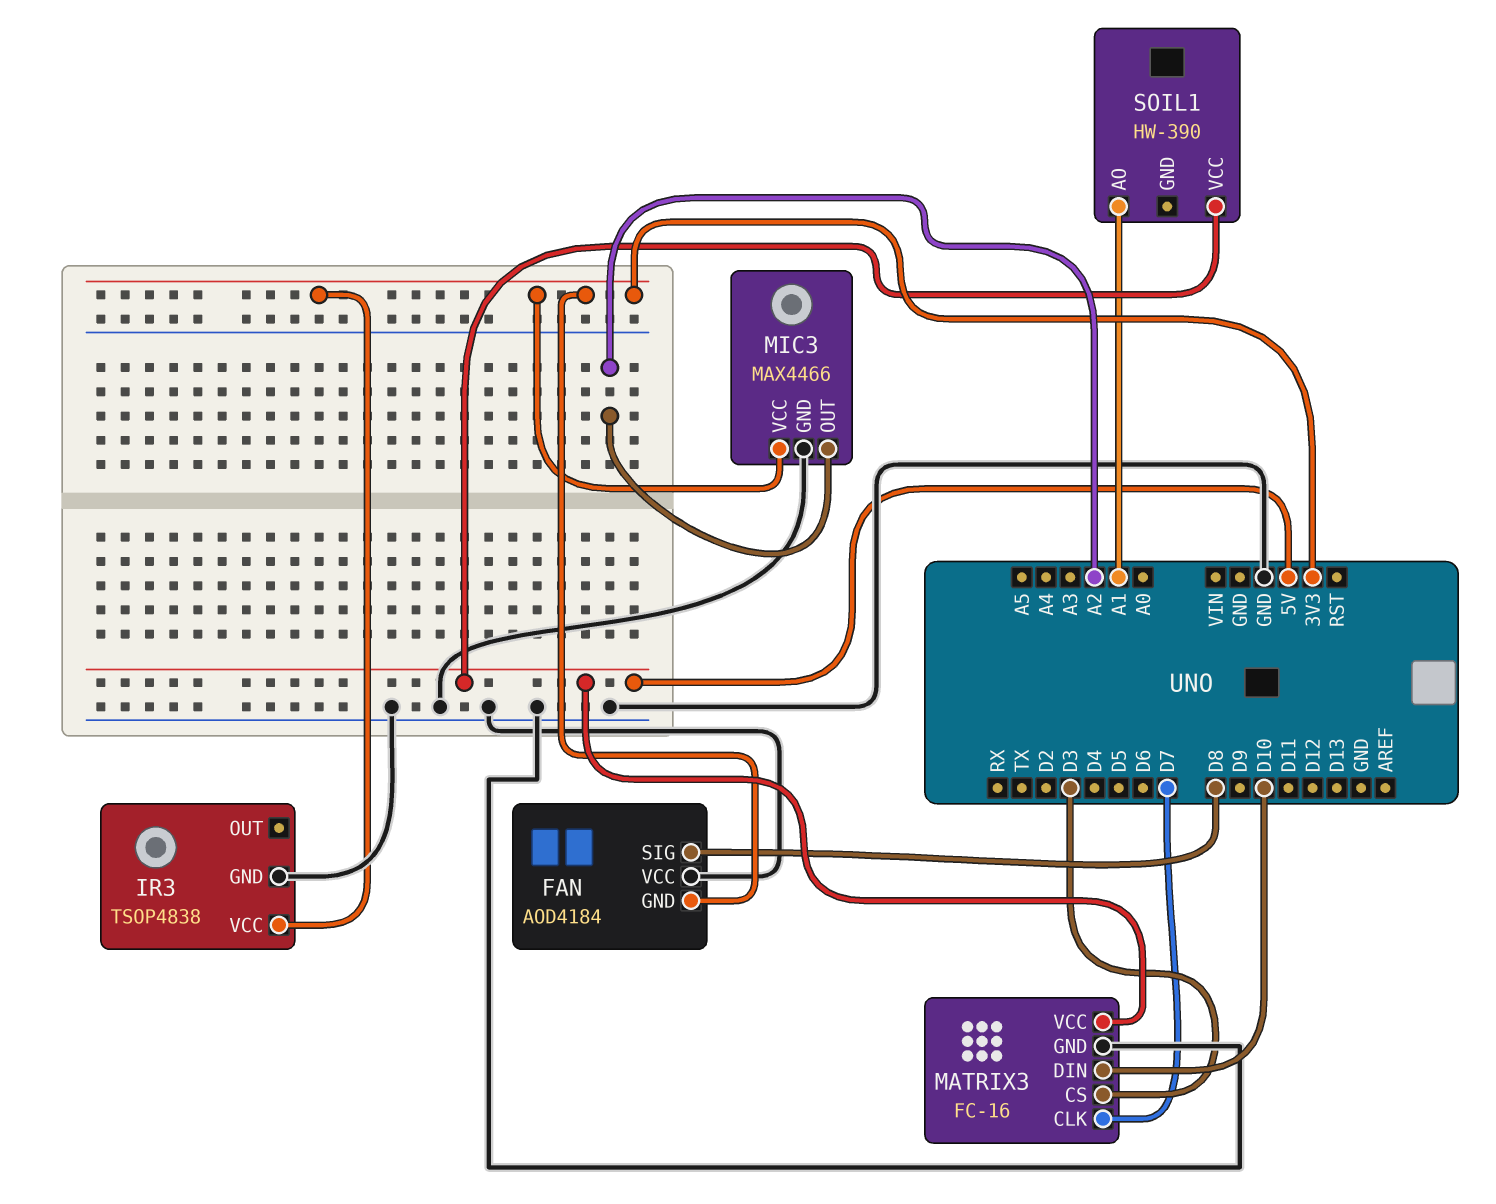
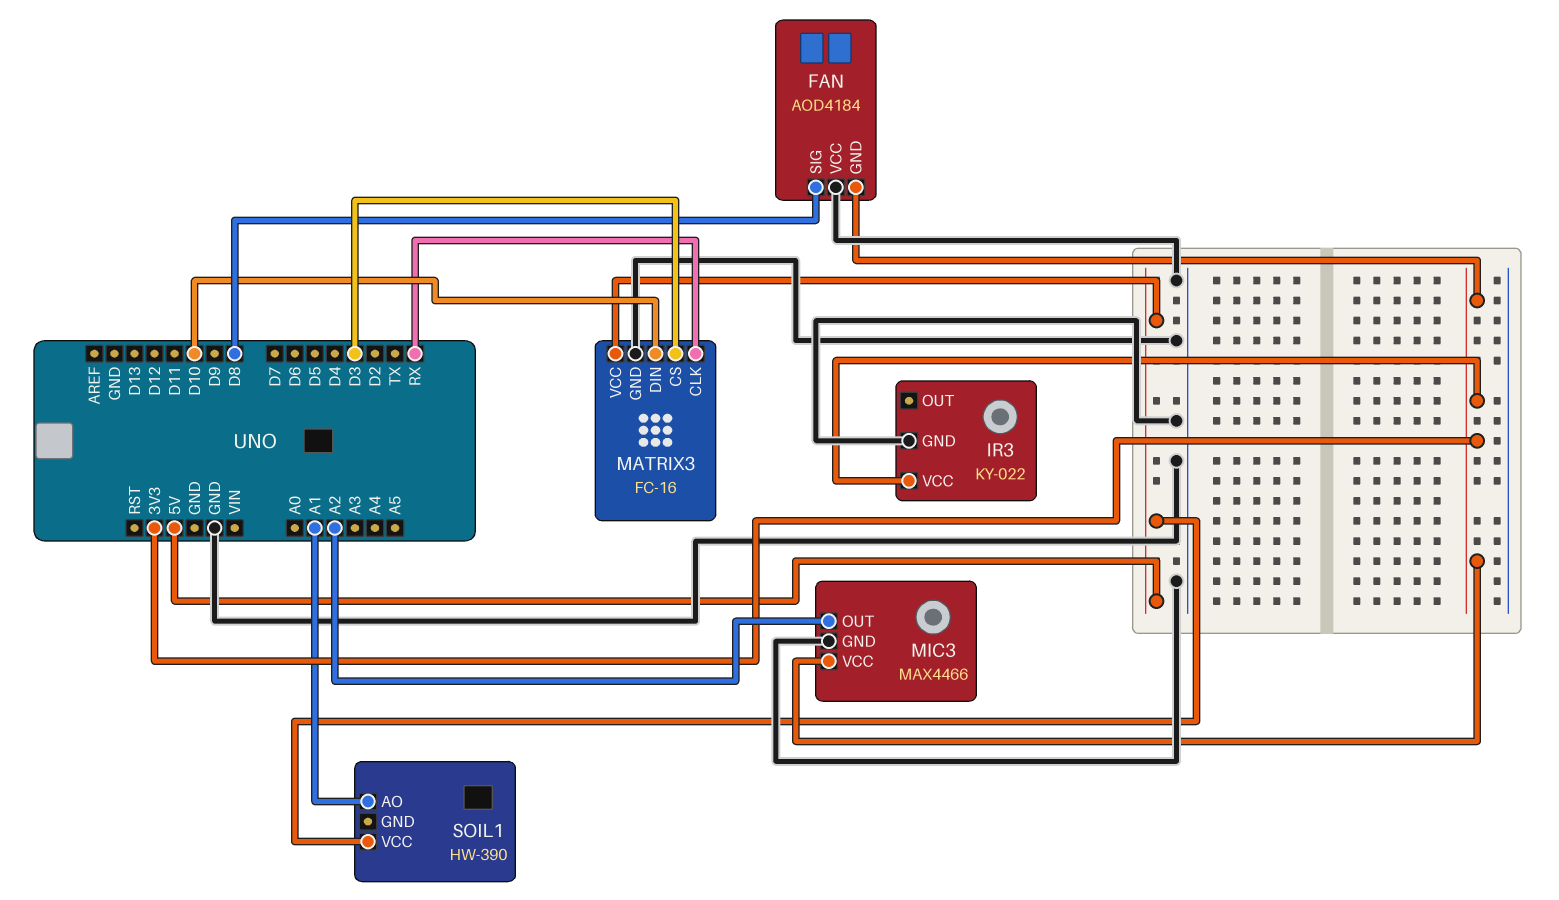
IR3: TSOP4838 -> KY-022
MATRIX3 pin CLK: D7 -> RX

